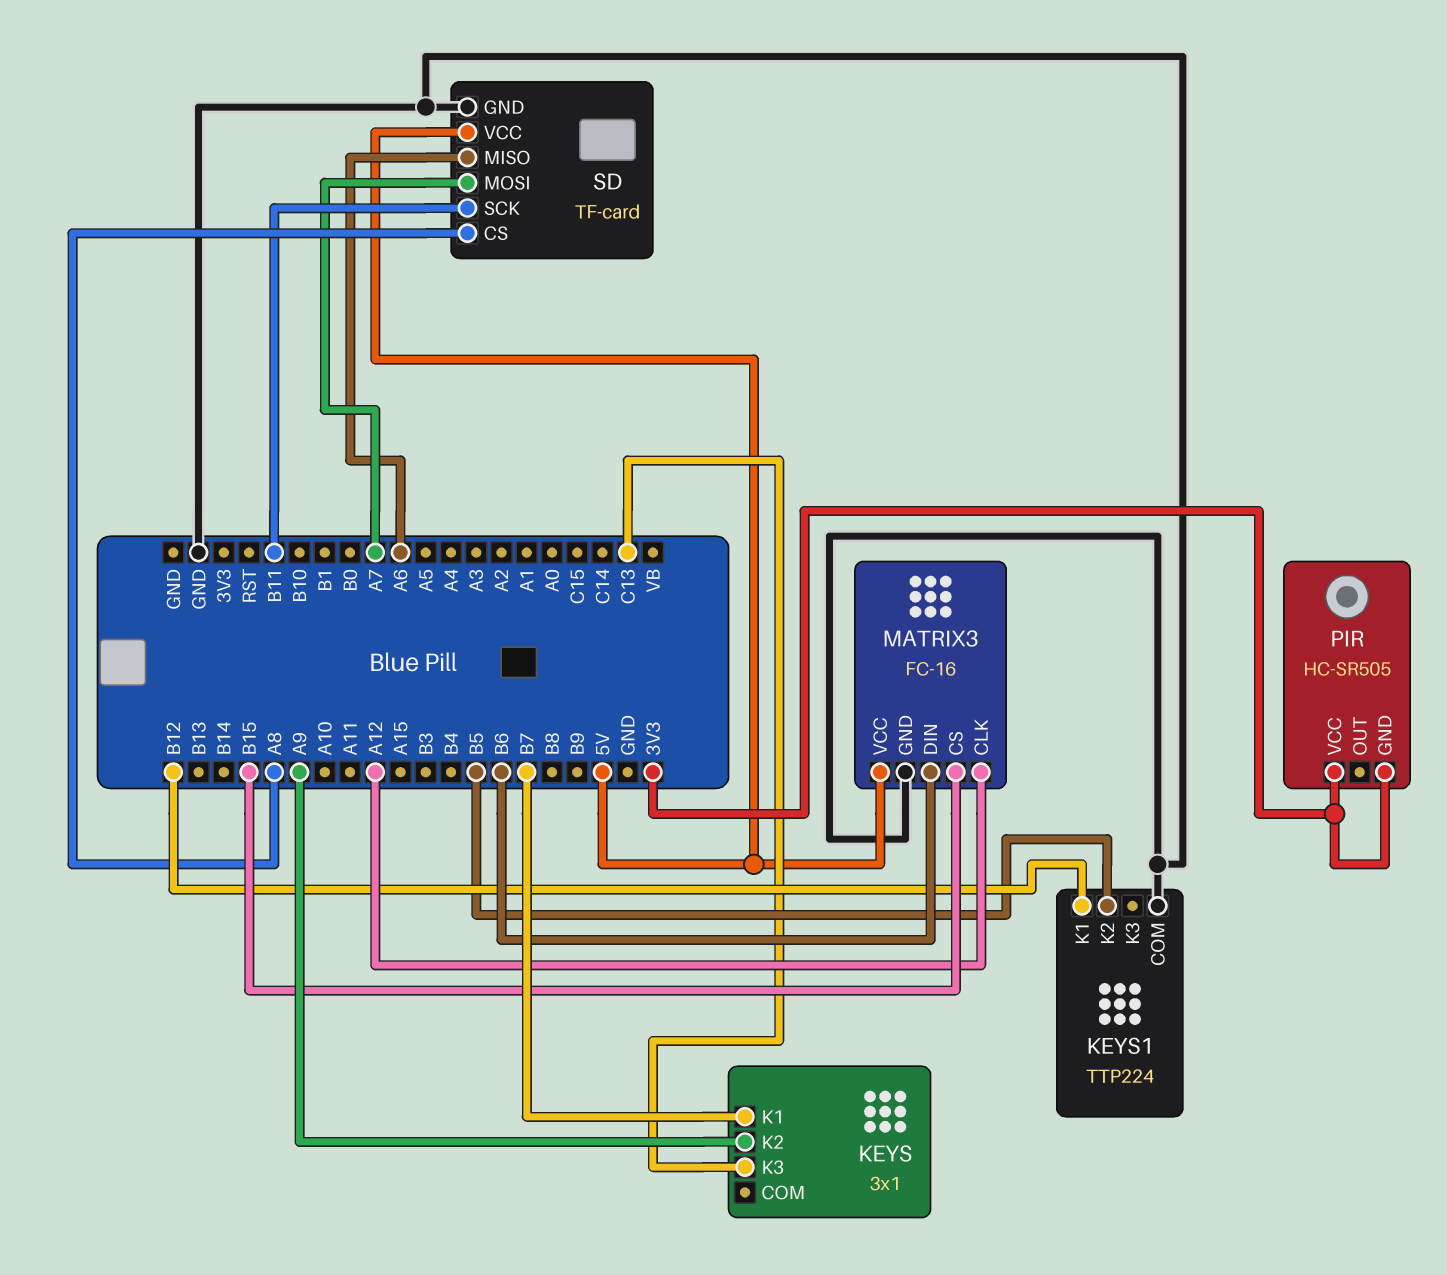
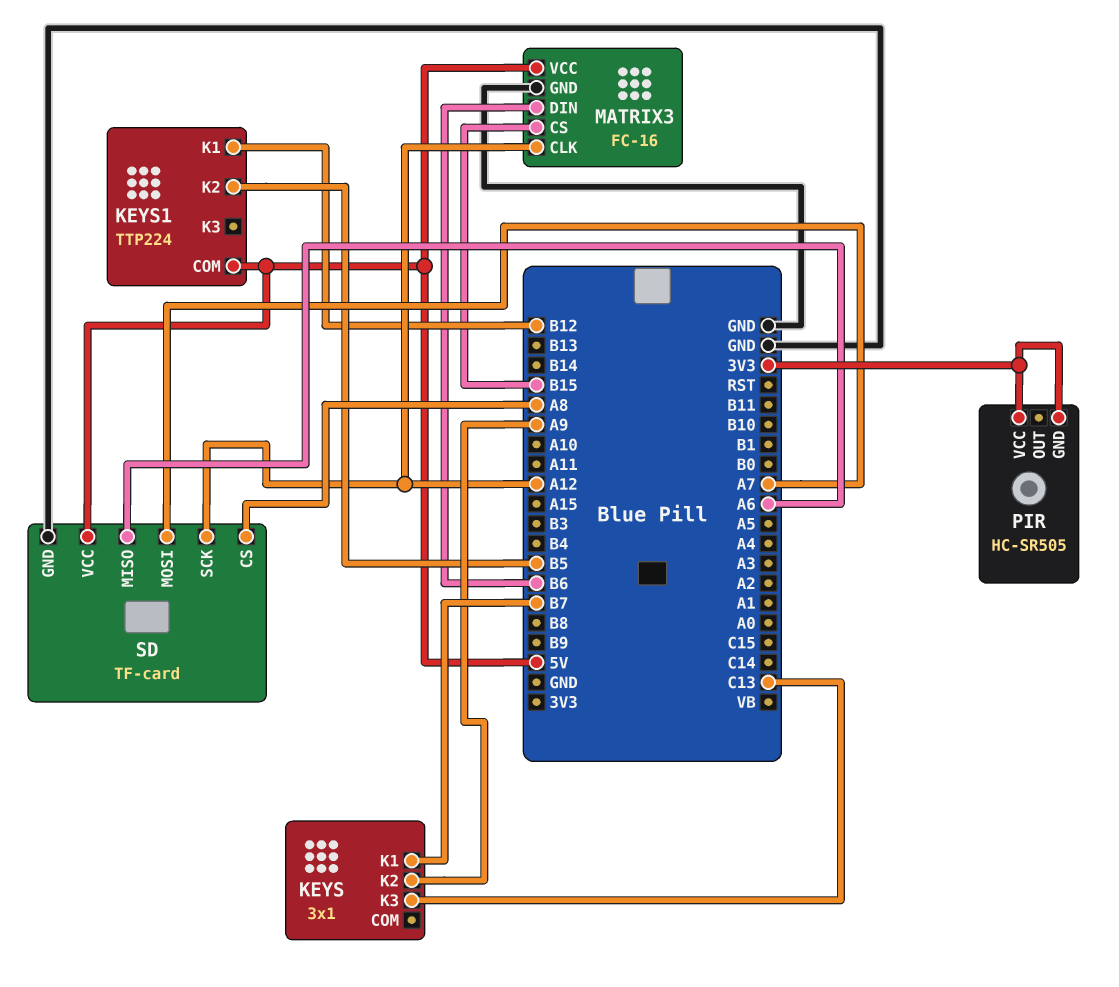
KEYS1 pin COM: GND -> 5V
SD pin SCK: B11 -> A12

